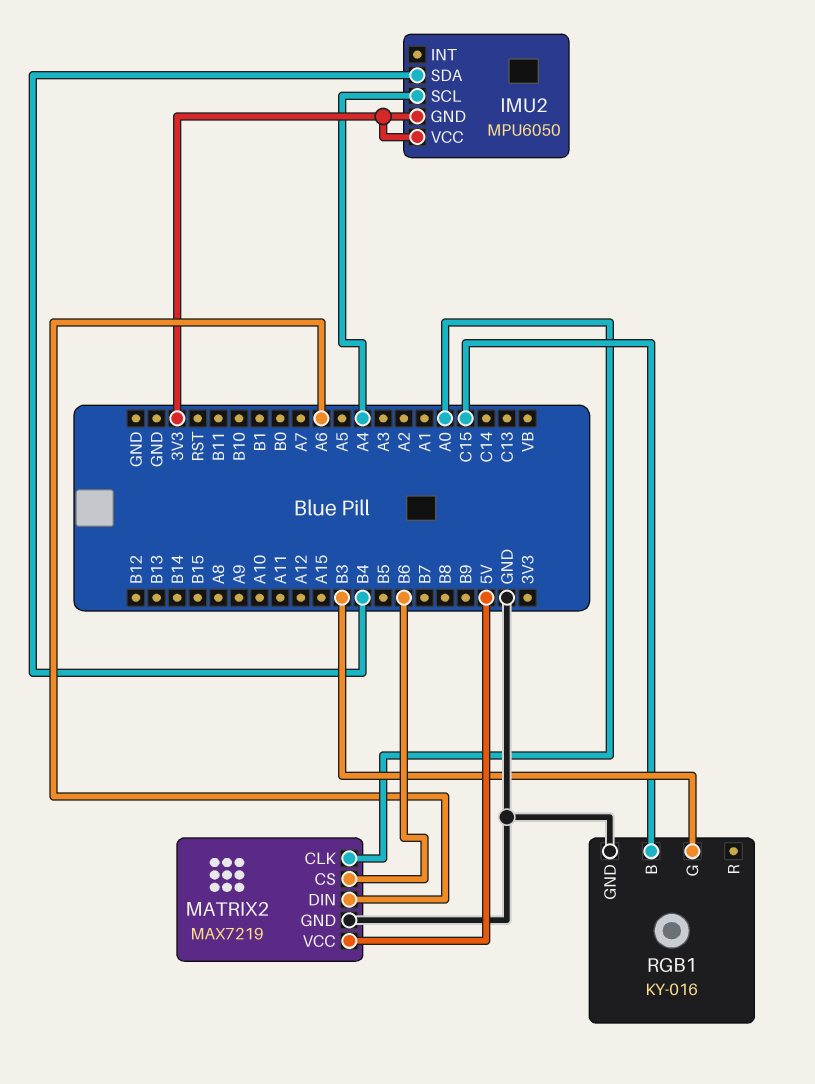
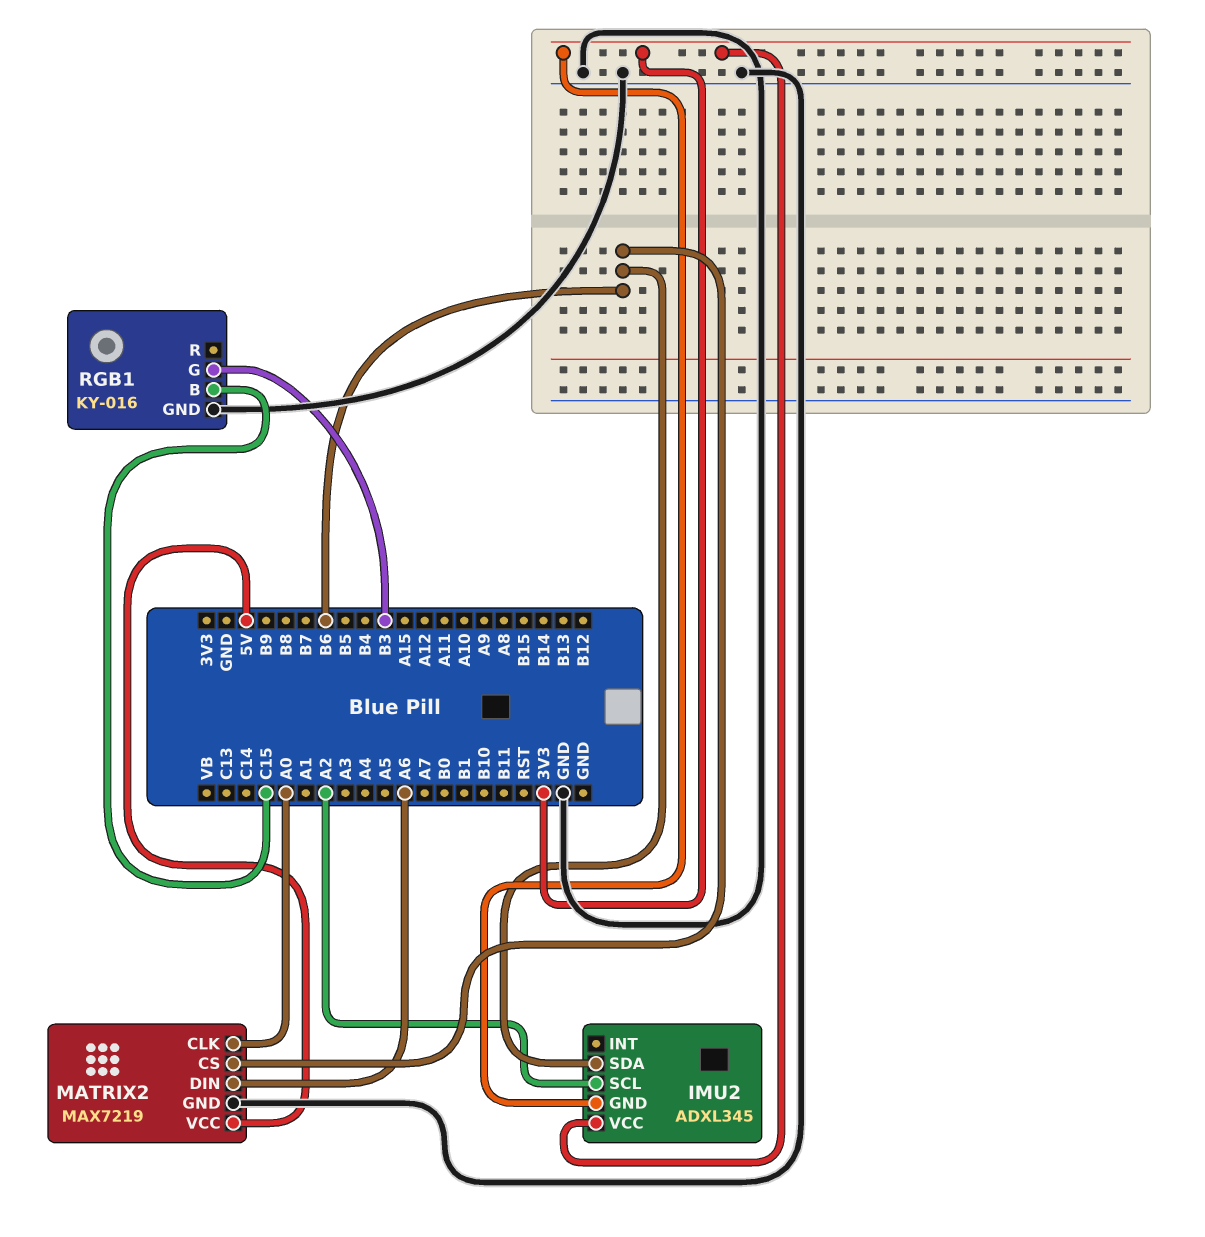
IMU2: MPU6050 -> ADXL345
IMU2 pin SCL: A4 -> A2
IMU2 pin SDA: B4 -> B6

